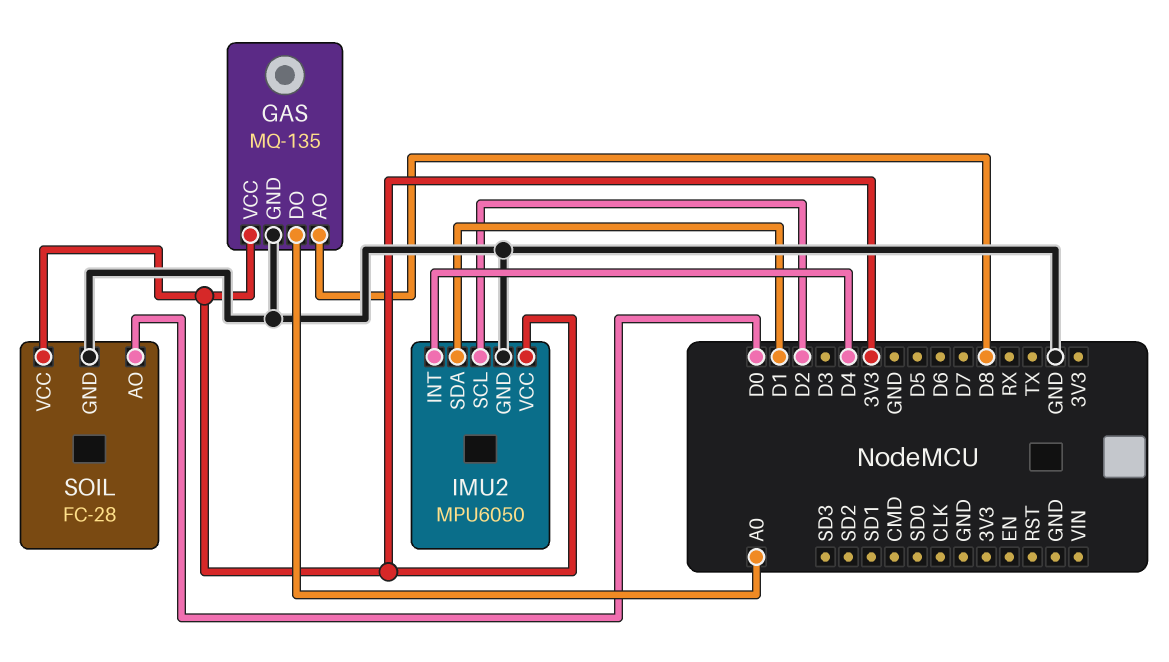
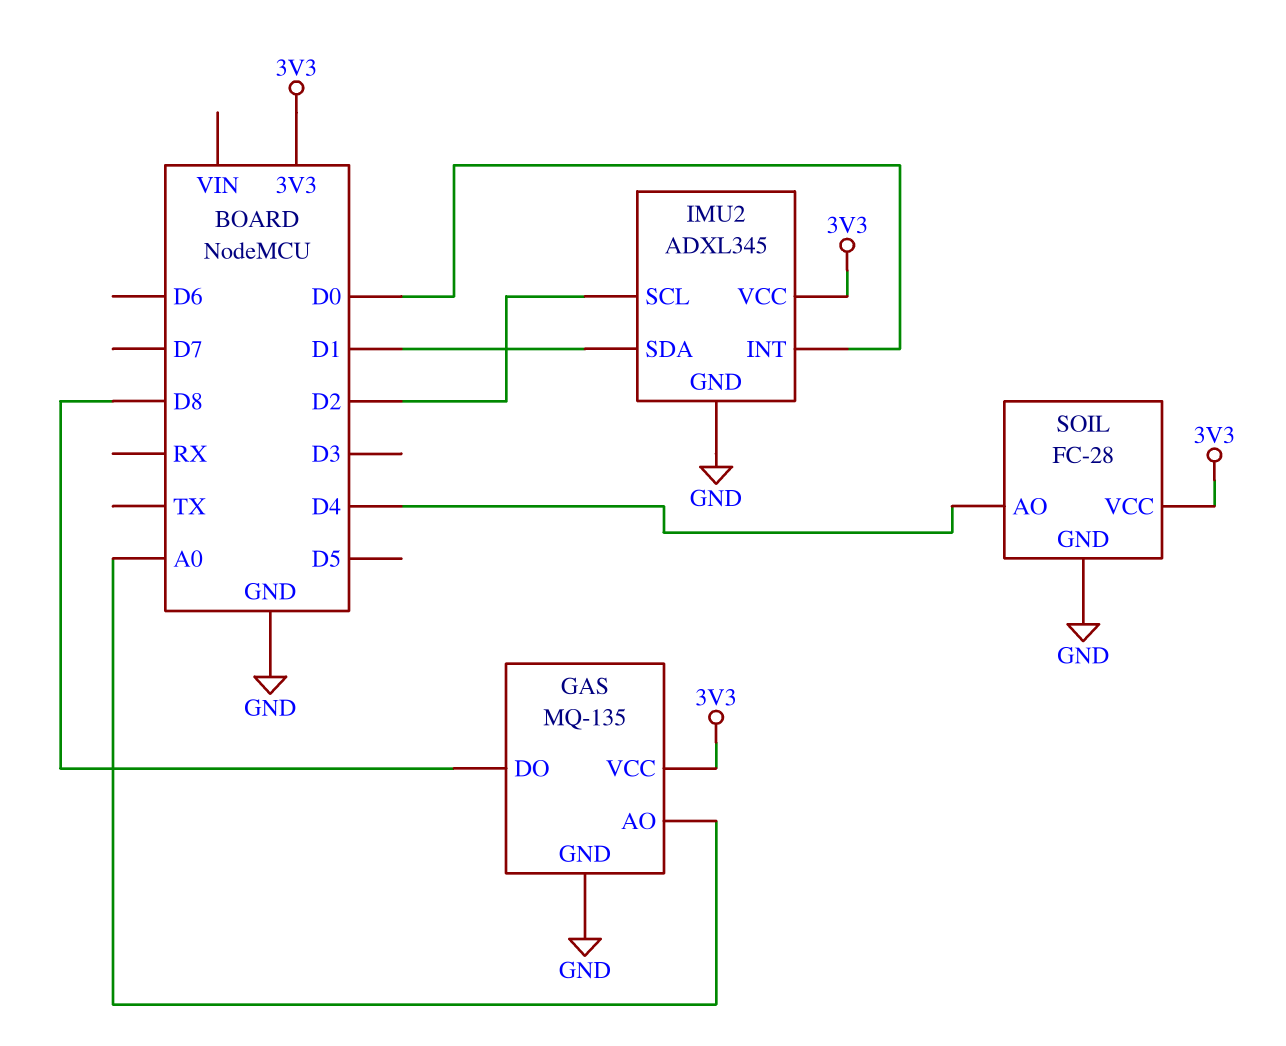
GAS pin AO: D8 -> A0
GAS pin DO: A0 -> D8
IMU2: MPU6050 -> ADXL345
IMU2 pin INT: D4 -> D0
SOIL pin AO: D0 -> D4

